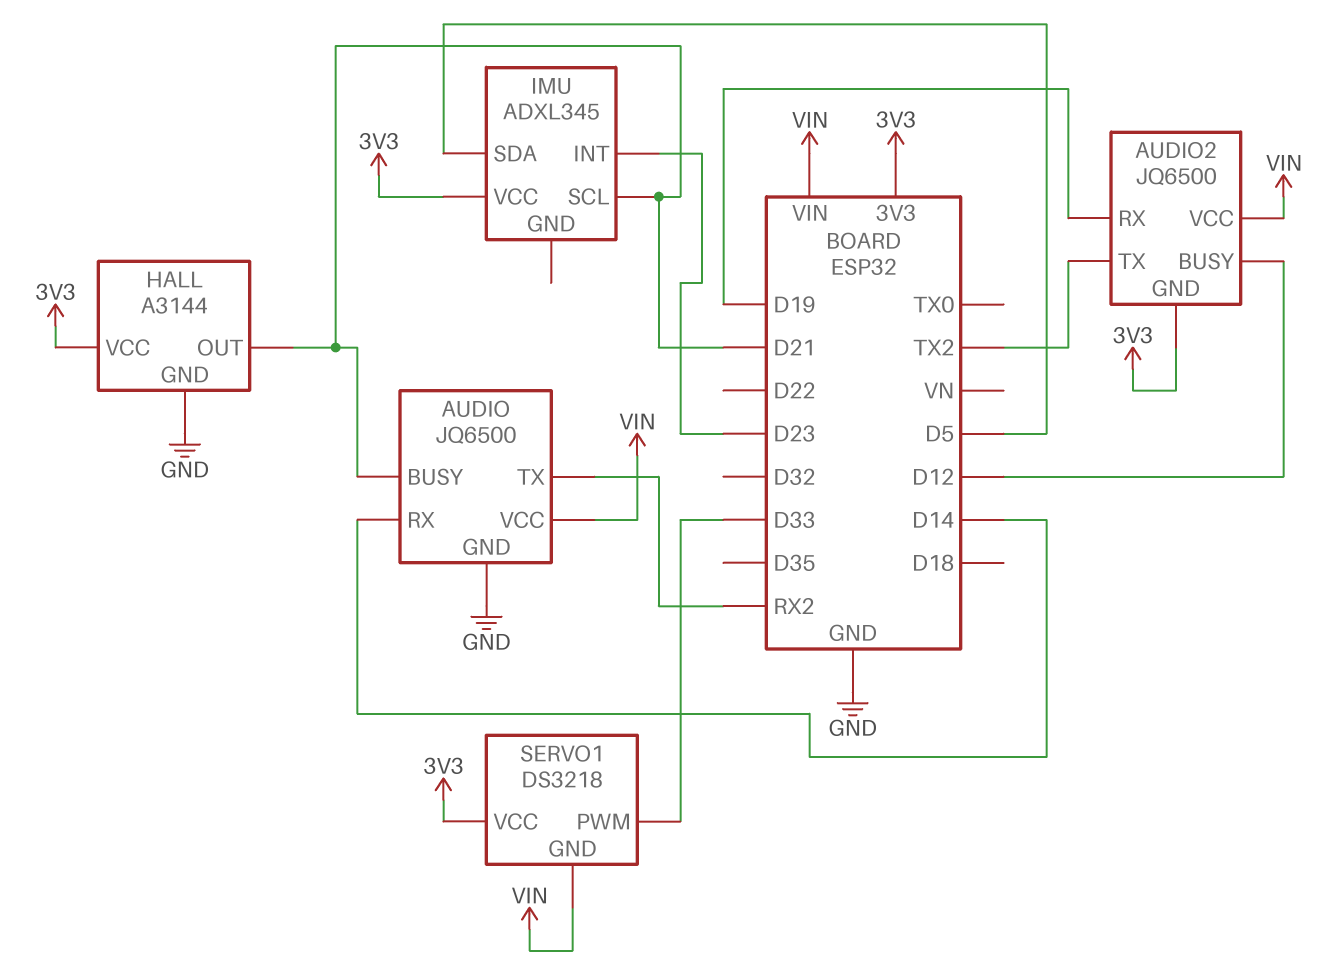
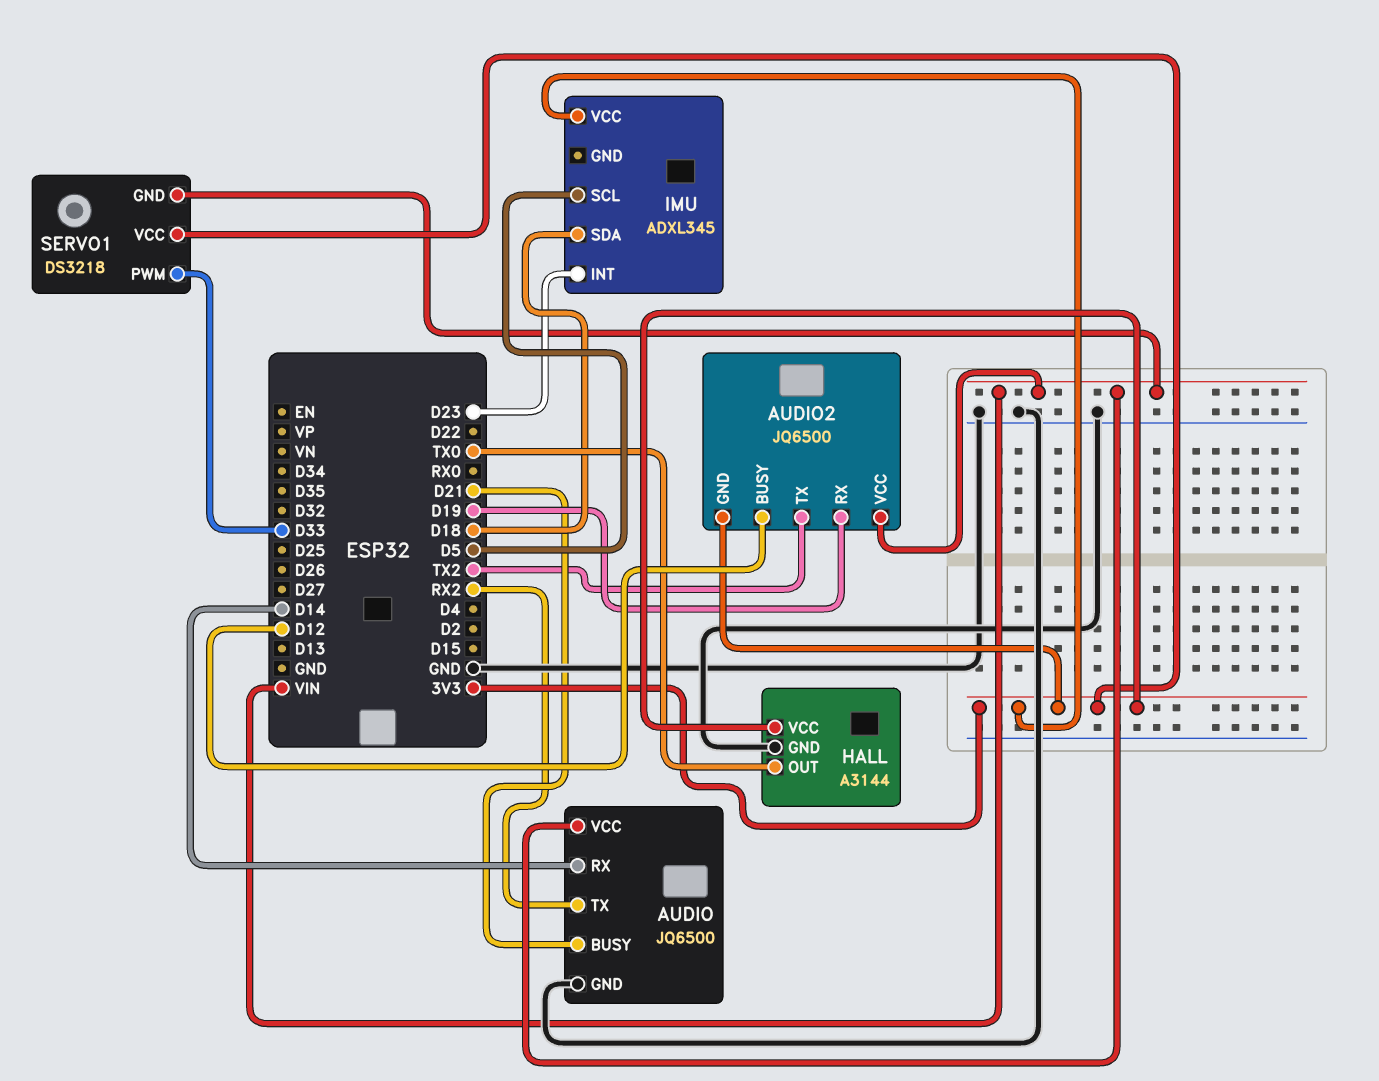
HALL pin OUT: D21 -> TX0
IMU pin SCL: D21 -> D5
IMU pin SDA: D5 -> D18

